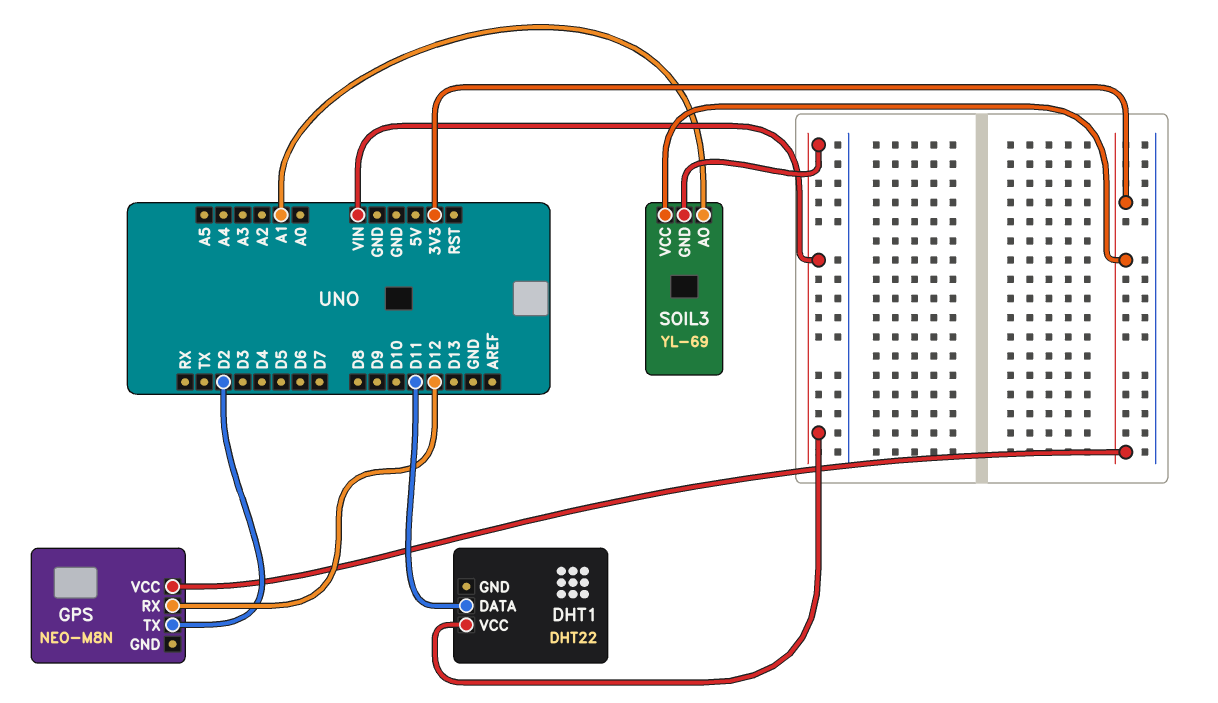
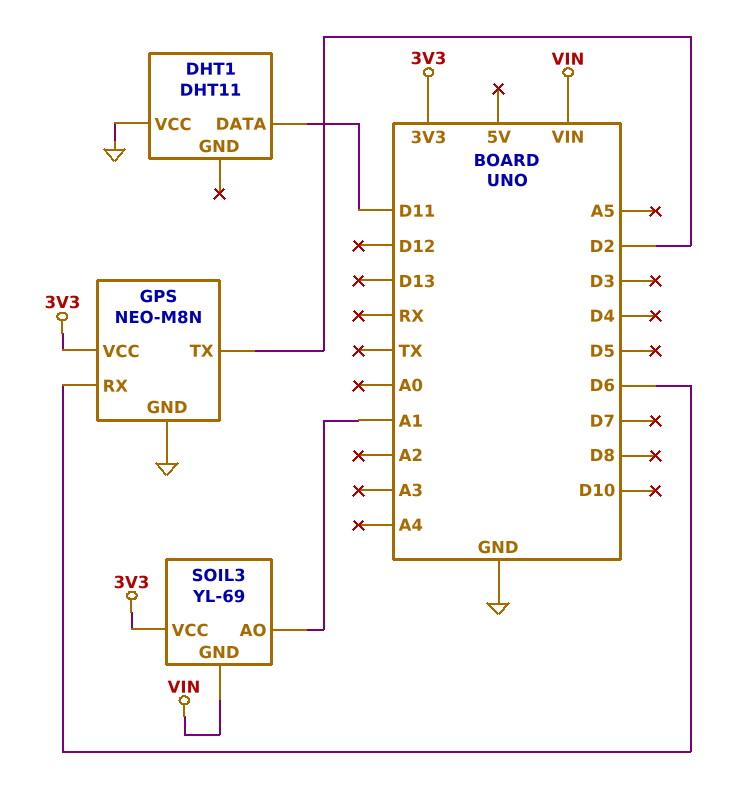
DHT1: DHT22 -> DHT11
DHT1 pin VCC: VIN -> GND
GPS pin GND: none -> GND
GPS pin RX: D12 -> D6

